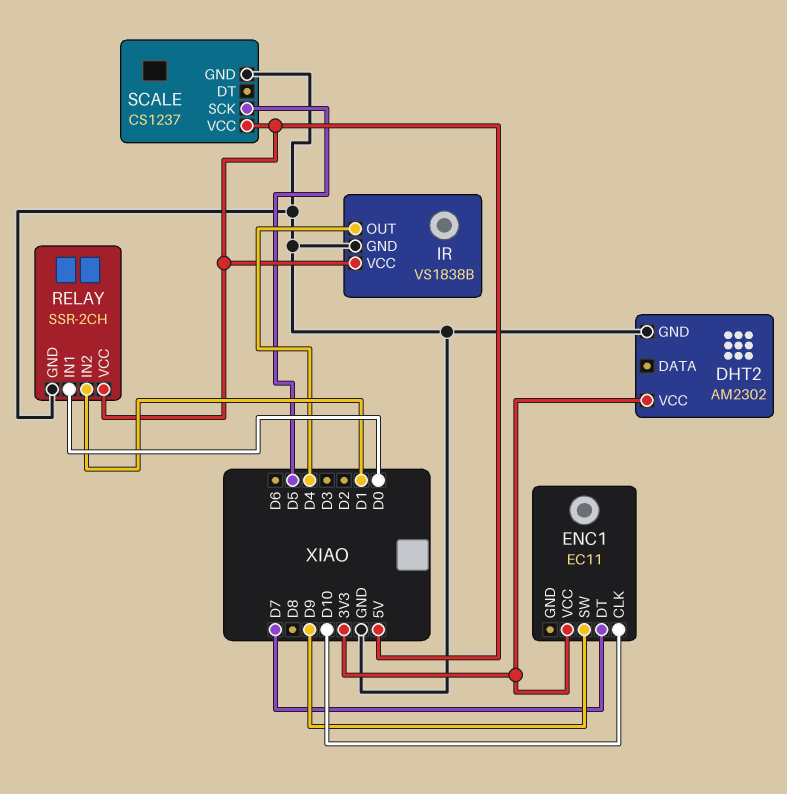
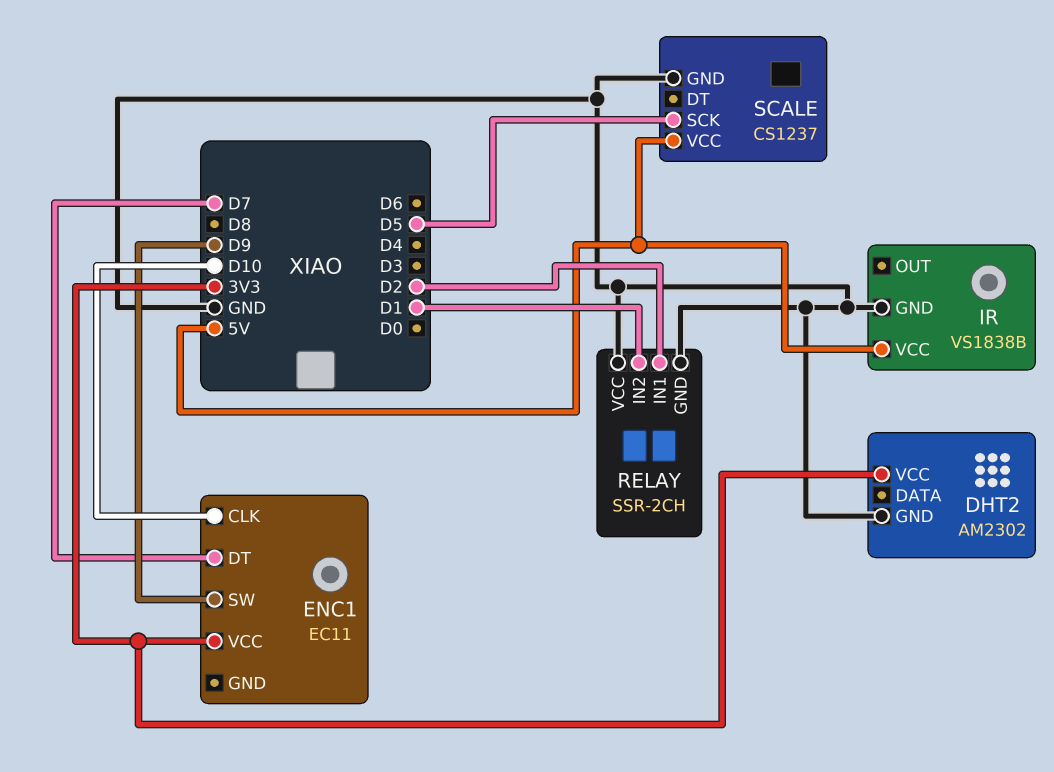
IR pin OUT: D4 -> none
RELAY pin IN1: D0 -> D2
RELAY pin VCC: 5V -> GND

